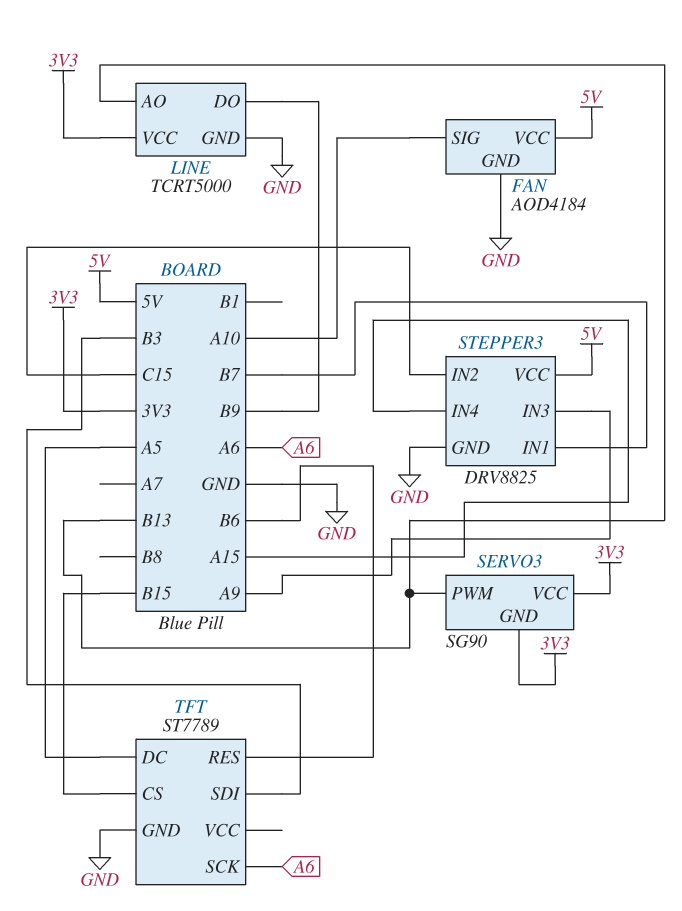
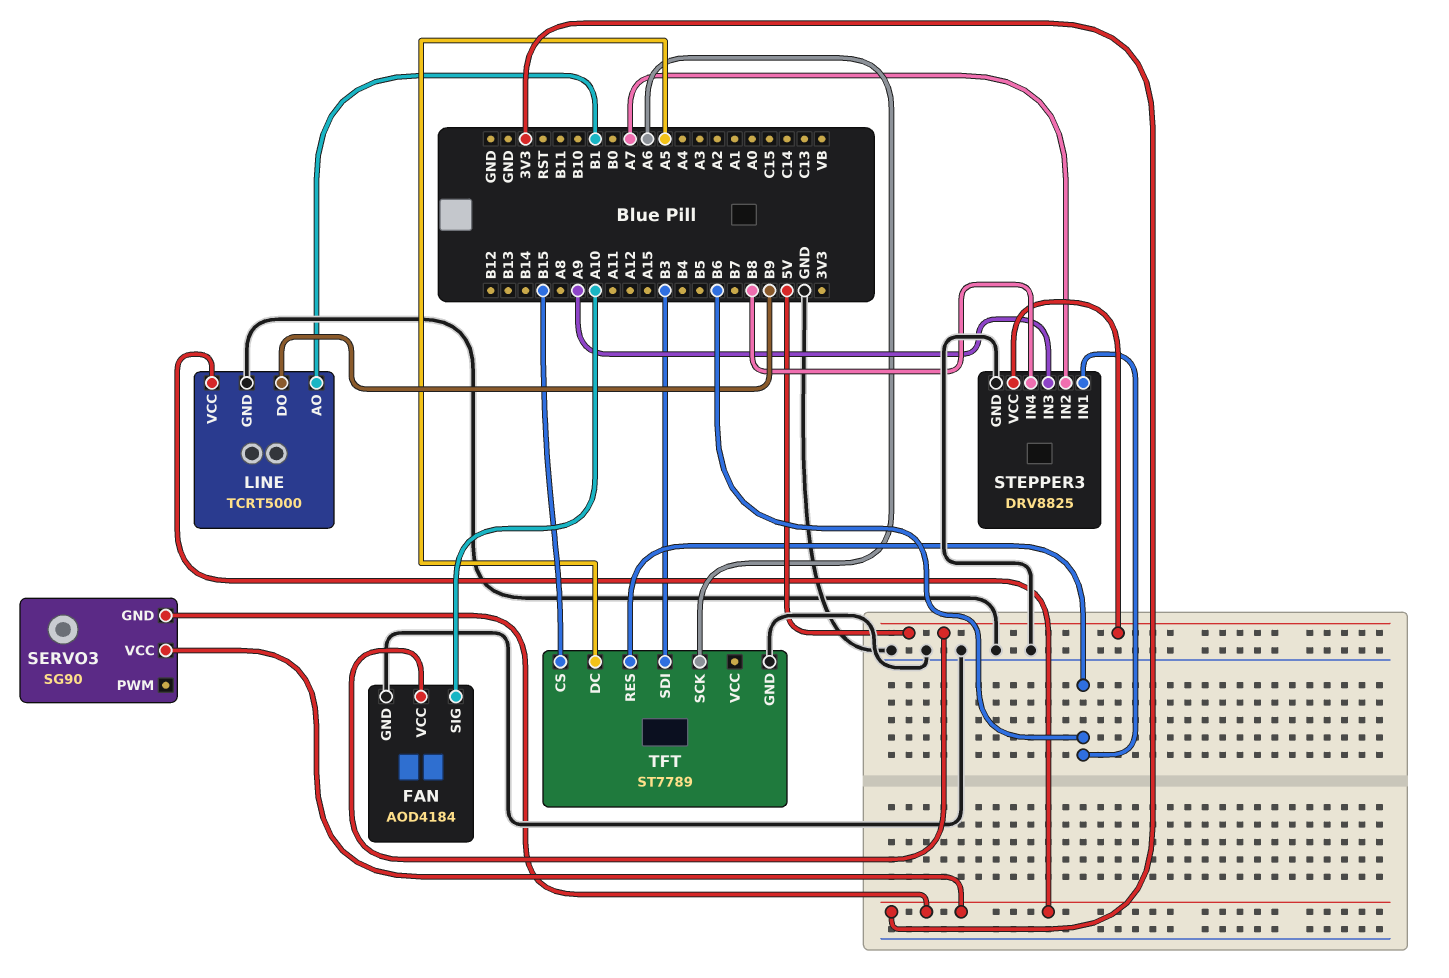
LINE pin AO: B13 -> B1
SERVO3 pin PWM: B13 -> none
STEPPER3 pin IN1: B7 -> B6
STEPPER3 pin IN2: C15 -> A7
STEPPER3 pin IN4: A15 -> B8

